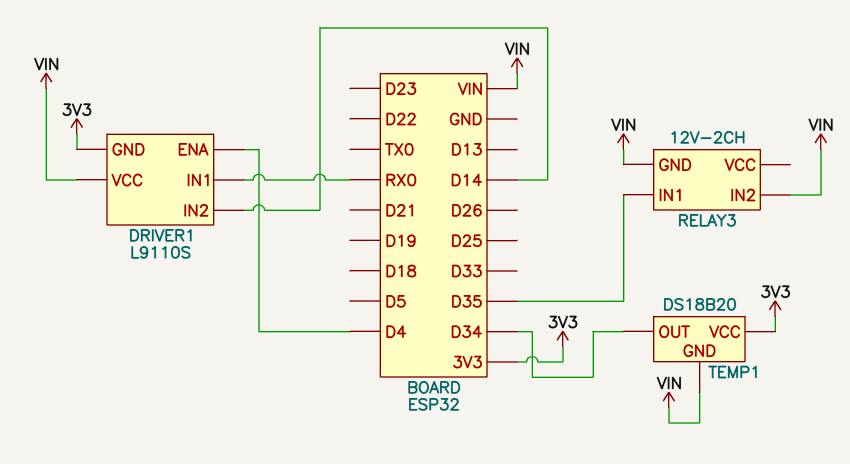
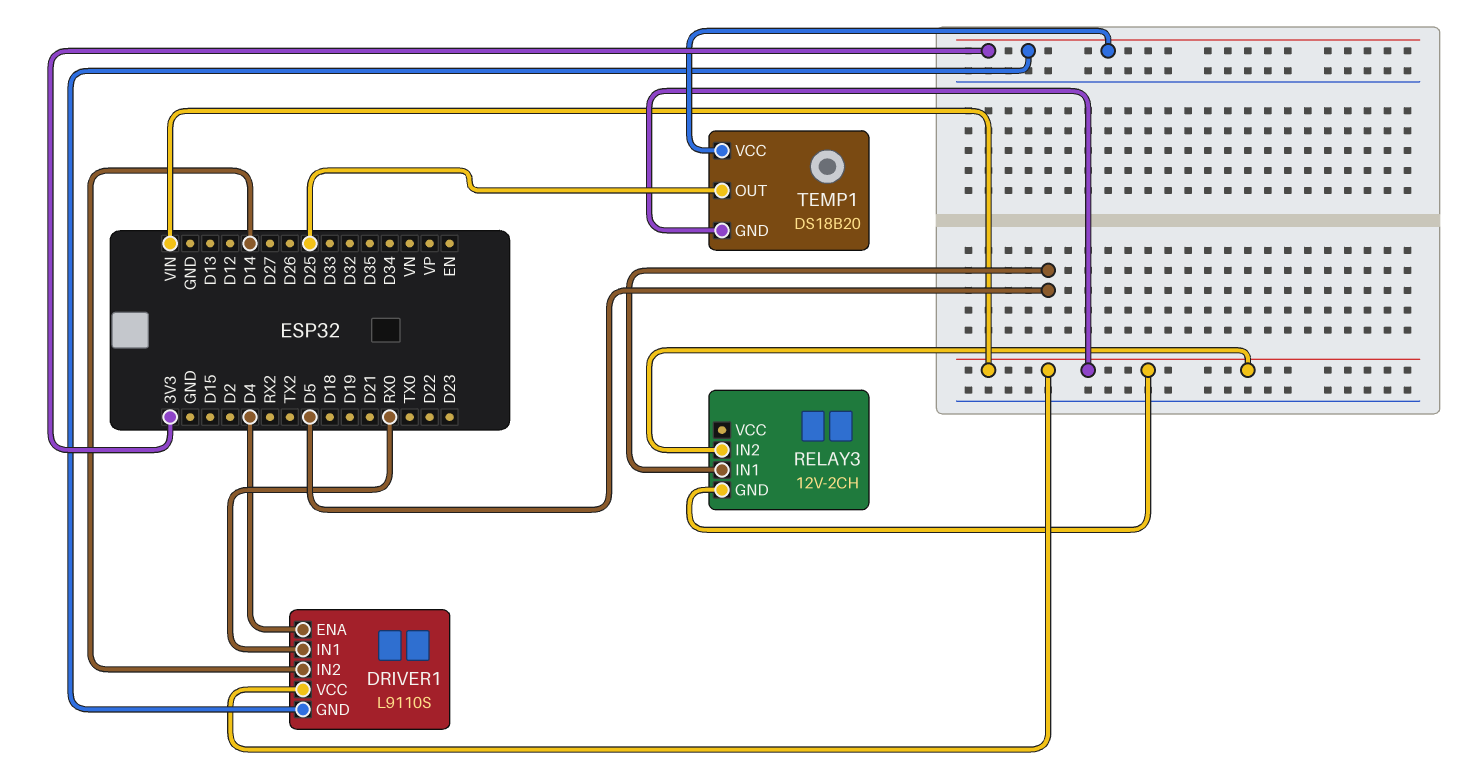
RELAY3 pin IN1: D35 -> D5
TEMP1 pin OUT: D34 -> D25

